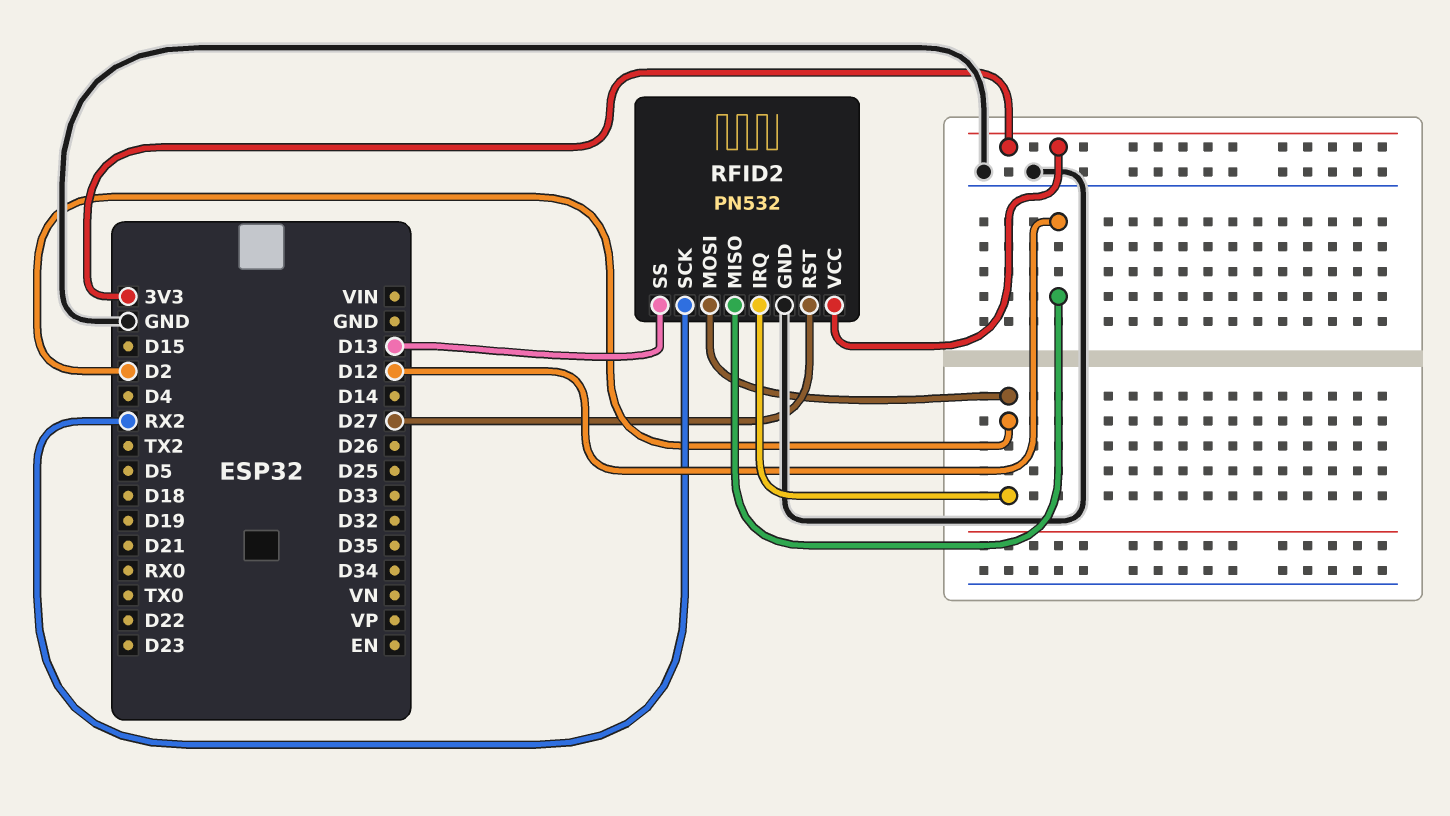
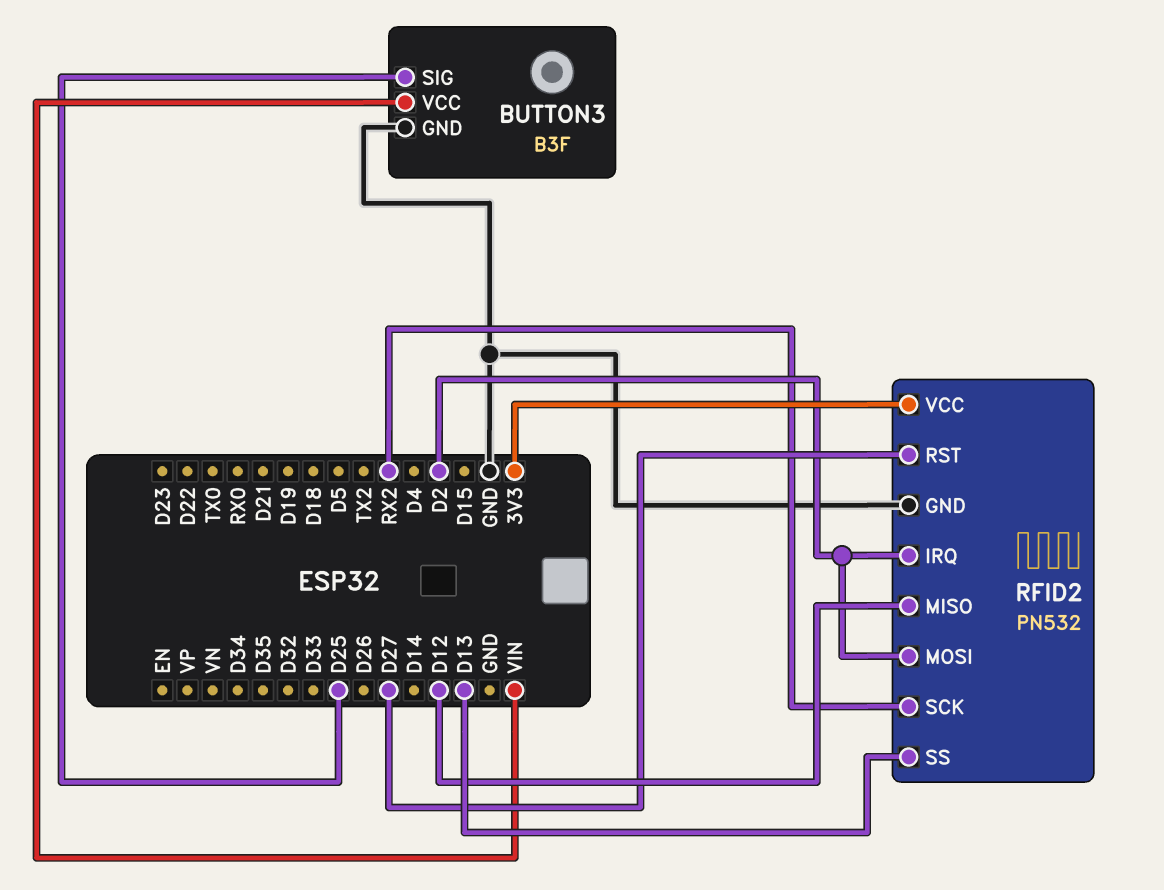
BUTTON3: none -> B3F
BUTTON3 pin GND: none -> GND
BUTTON3 pin SIG: none -> D25
BUTTON3 pin VCC: none -> VIN

